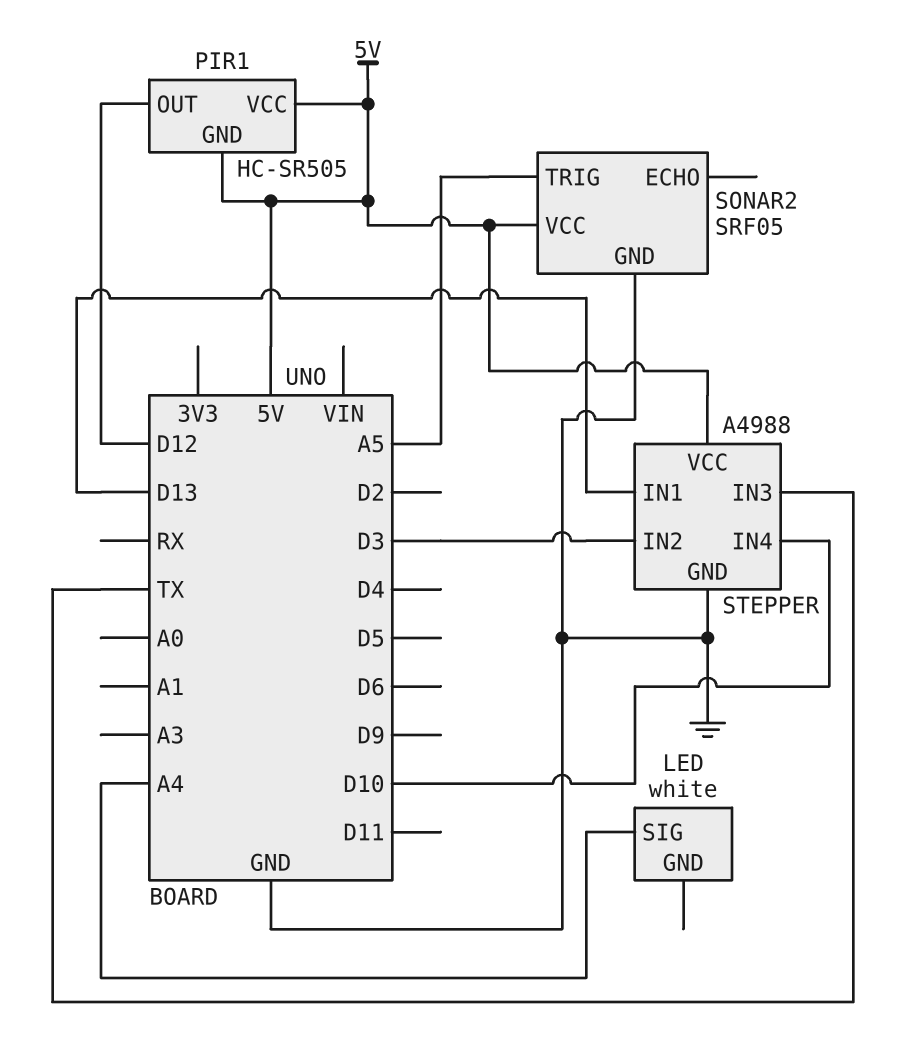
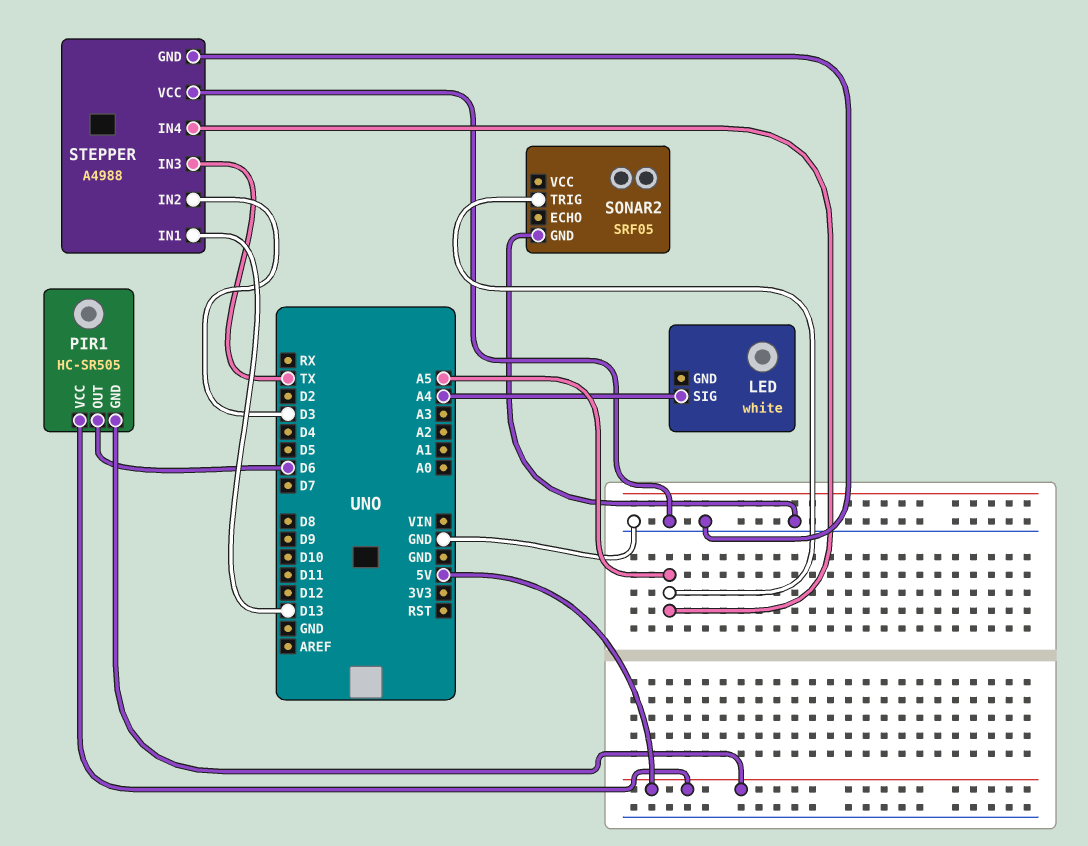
PIR1 pin OUT: D12 -> D6
SONAR2 pin VCC: 5V -> none
STEPPER pin IN4: D10 -> A5
STEPPER pin VCC: 5V -> GND

